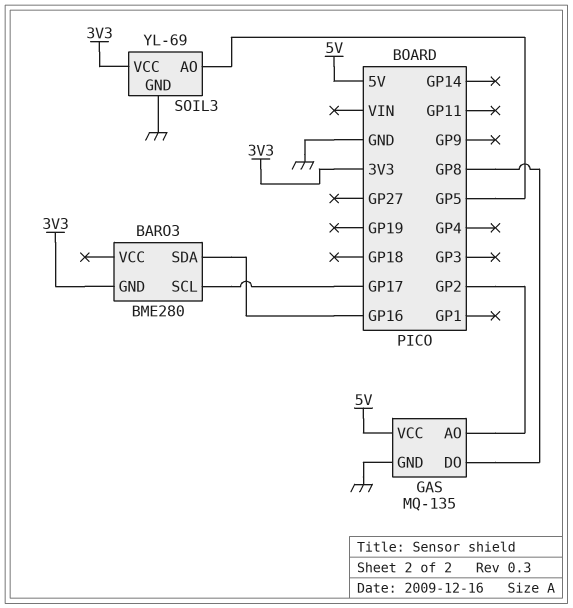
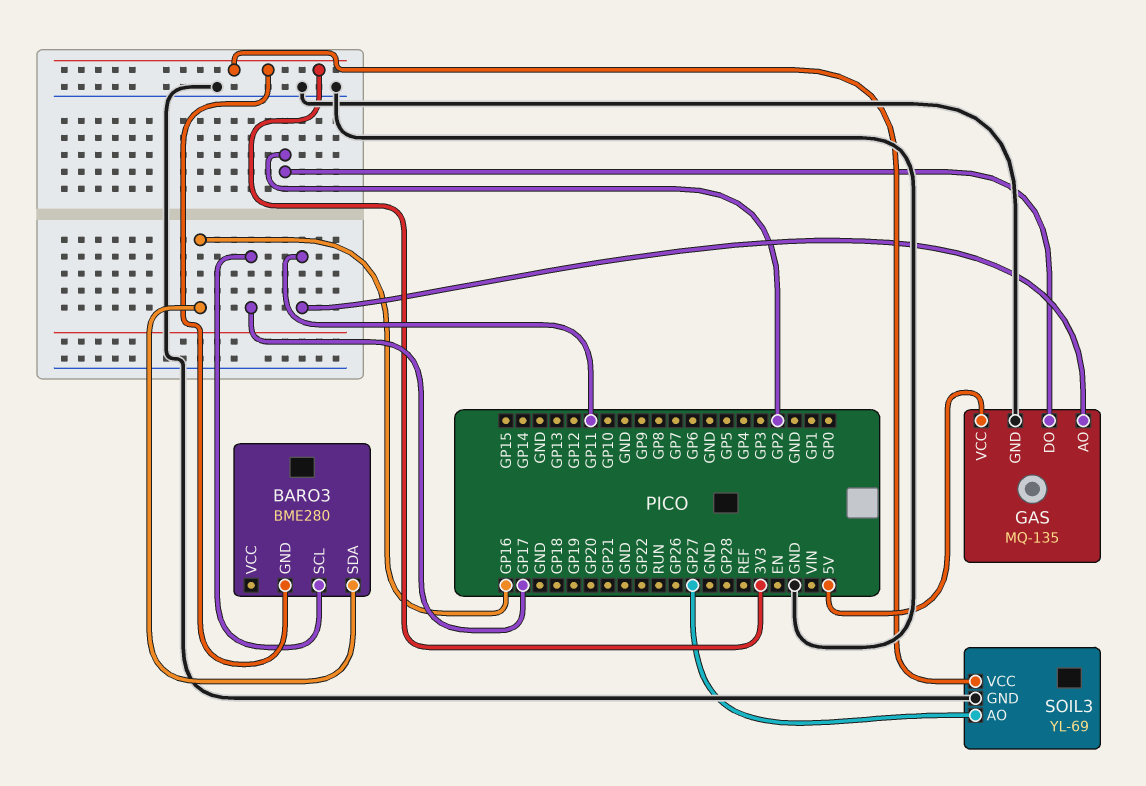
GAS pin AO: GP2 -> GP11
GAS pin DO: GP8 -> GP2
SOIL3 pin AO: GP5 -> GP27

